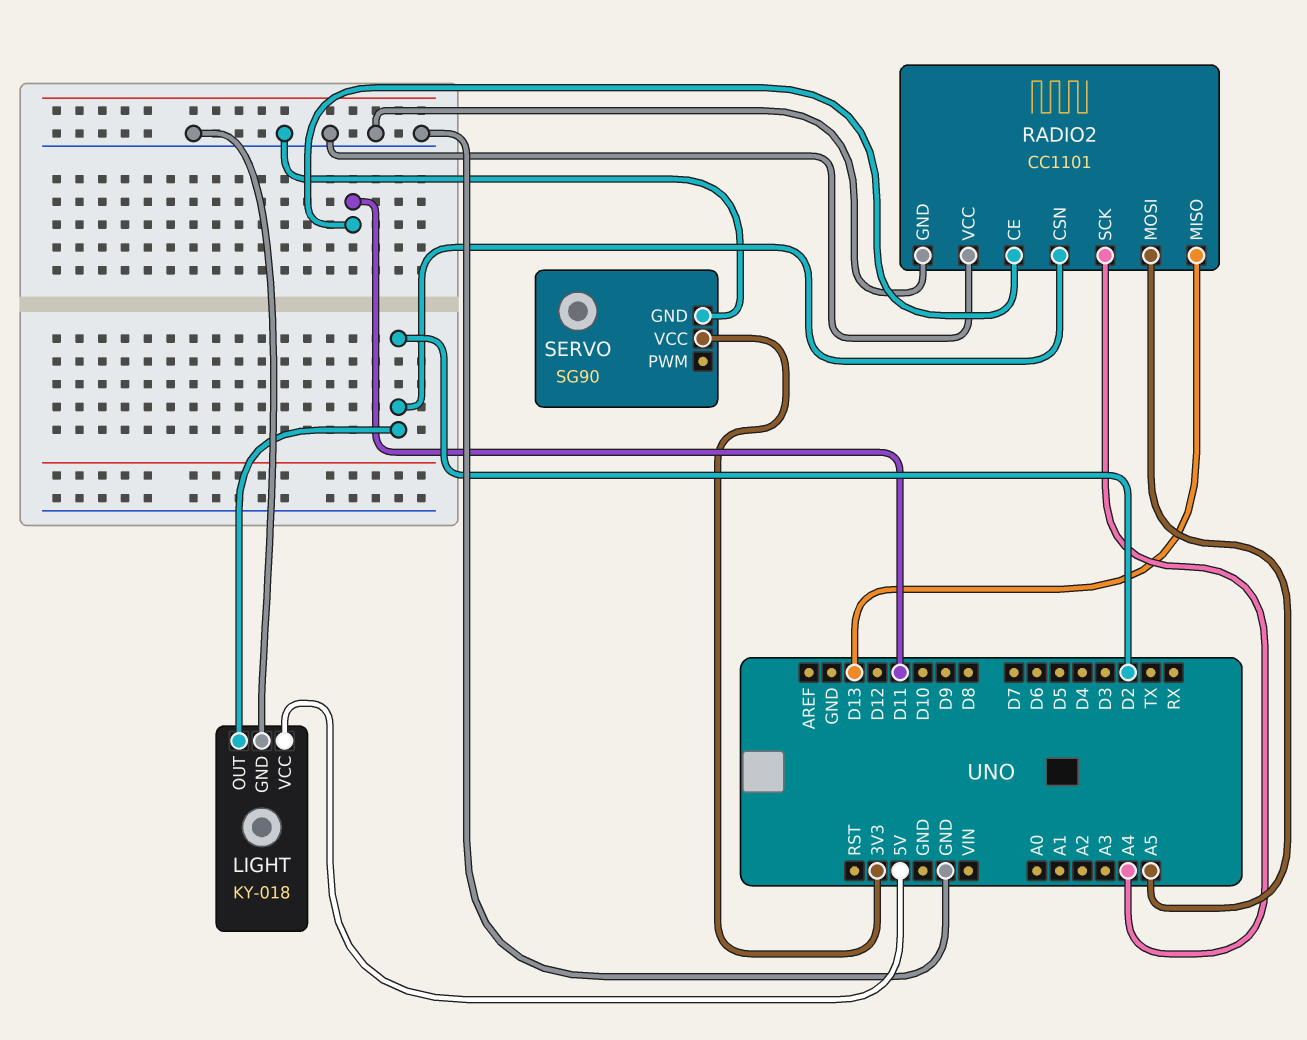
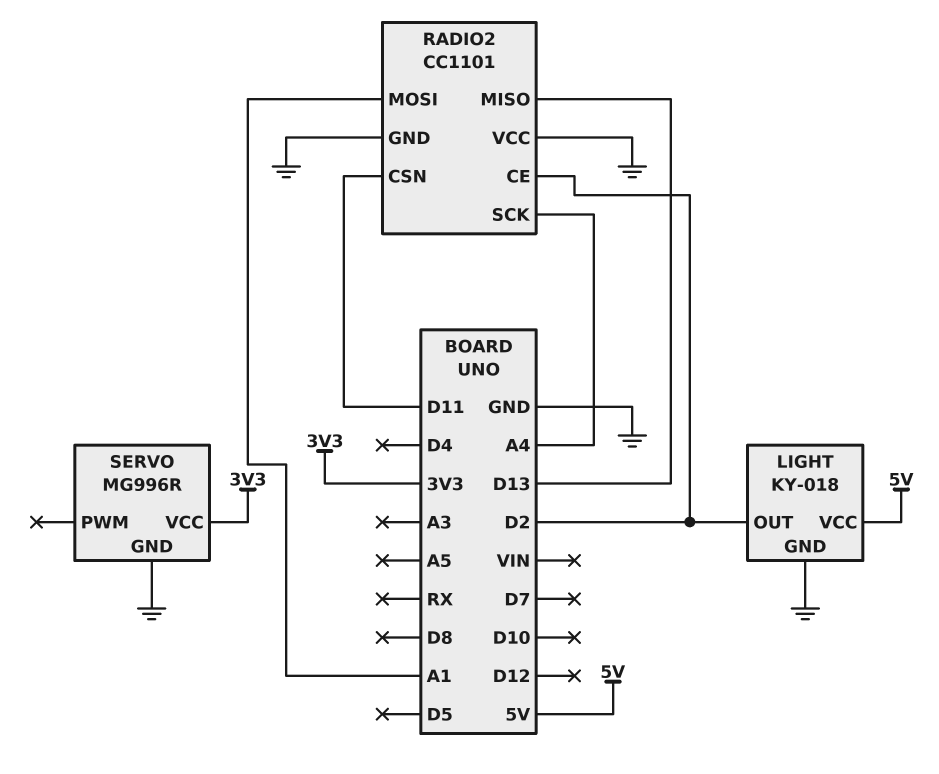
RADIO2 pin CE: D11 -> D2
RADIO2 pin CSN: D2 -> D11
RADIO2 pin MOSI: A5 -> A1
SERVO: SG90 -> MG996R

